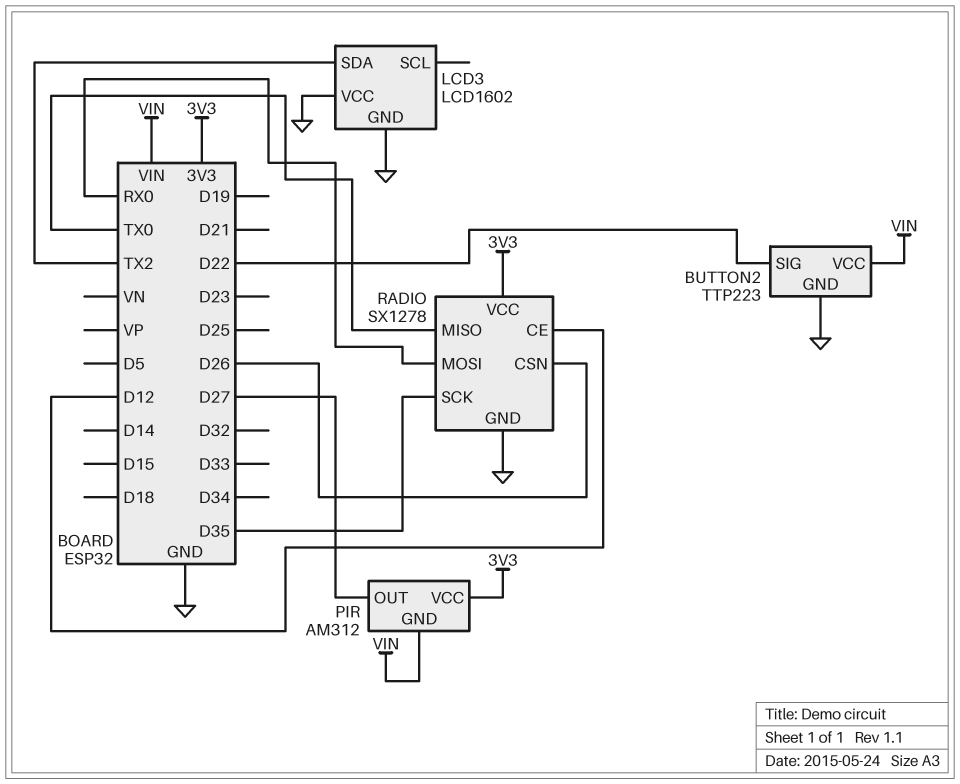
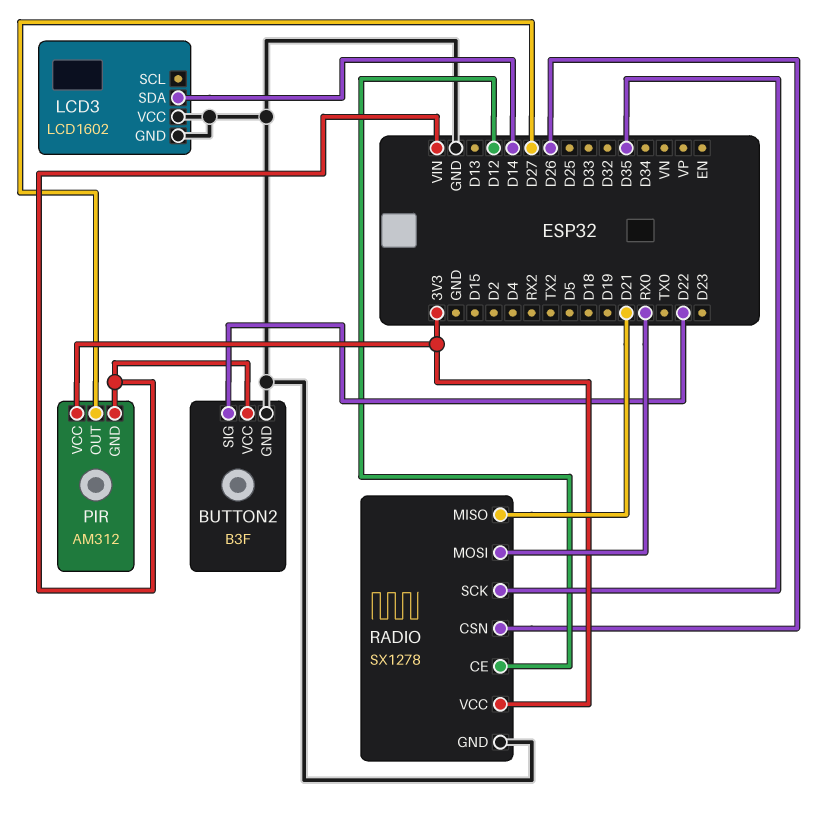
BUTTON2: TTP223 -> B3F
LCD3 pin SDA: TX2 -> D14
RADIO pin MISO: TX0 -> D21

